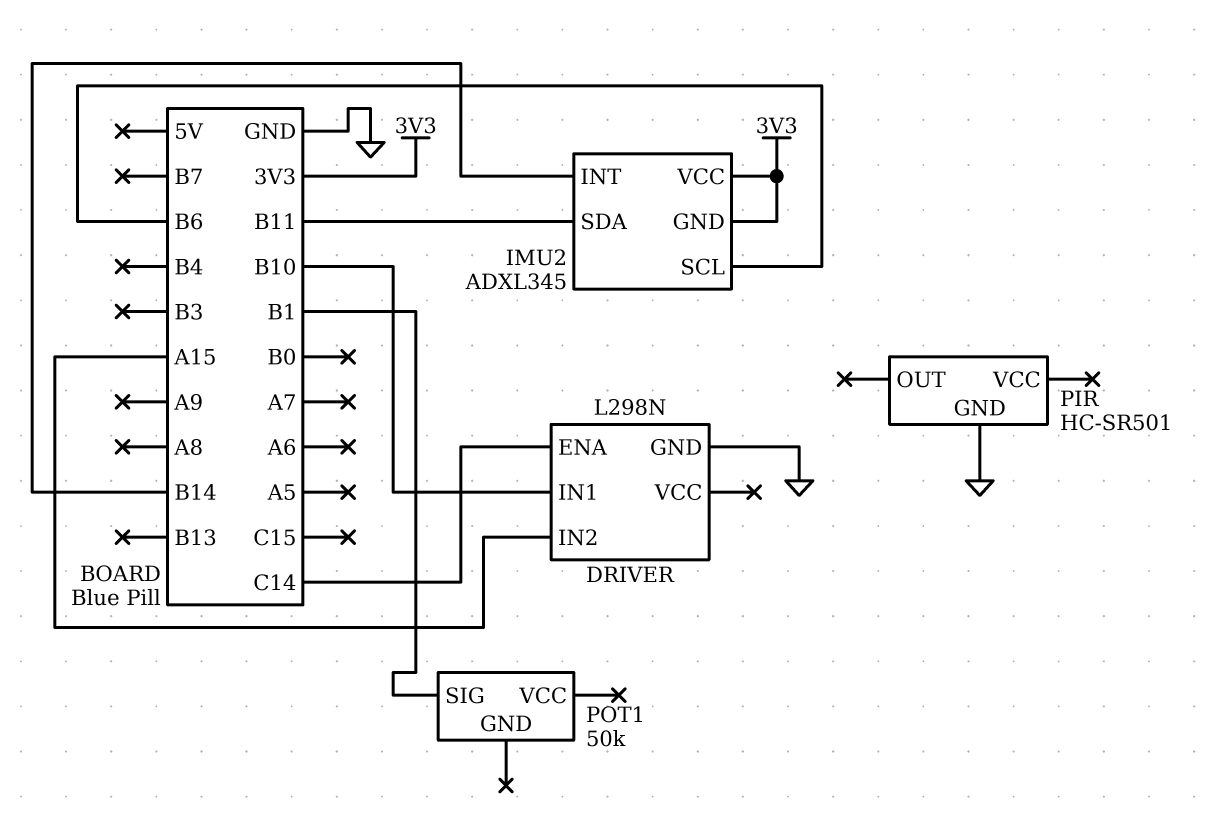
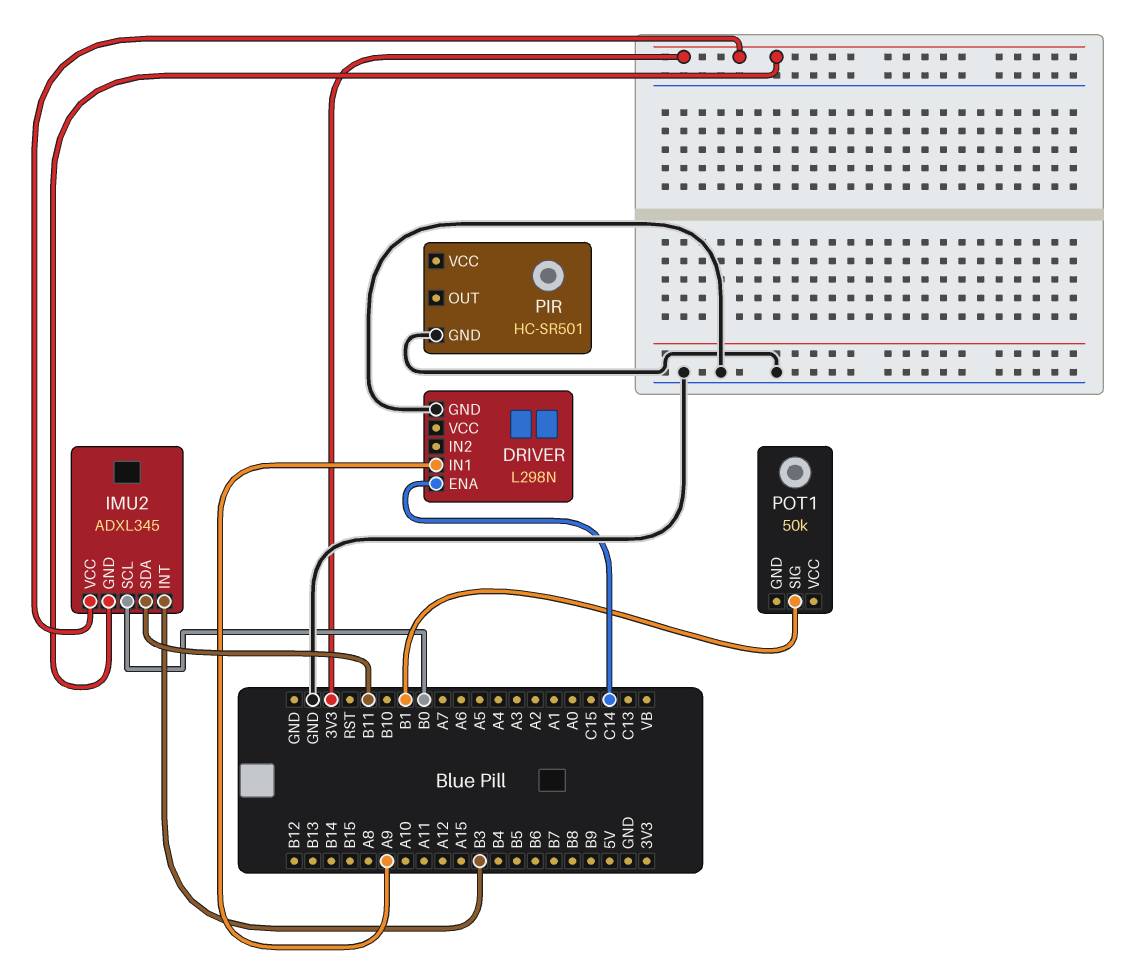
DRIVER pin IN1: B10 -> A9
DRIVER pin IN2: A15 -> none
IMU2 pin INT: B14 -> B3
IMU2 pin SCL: B6 -> B0

